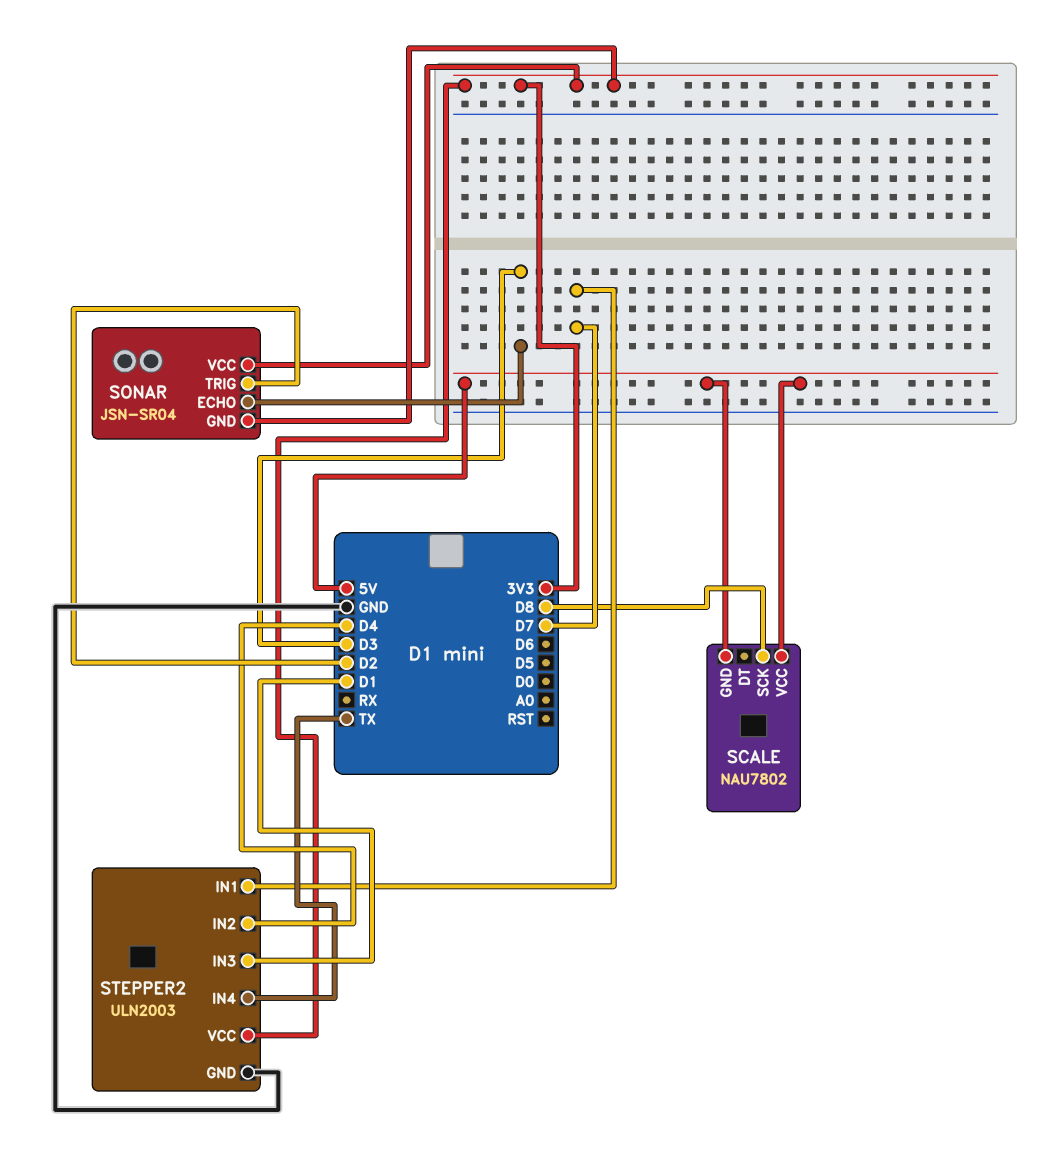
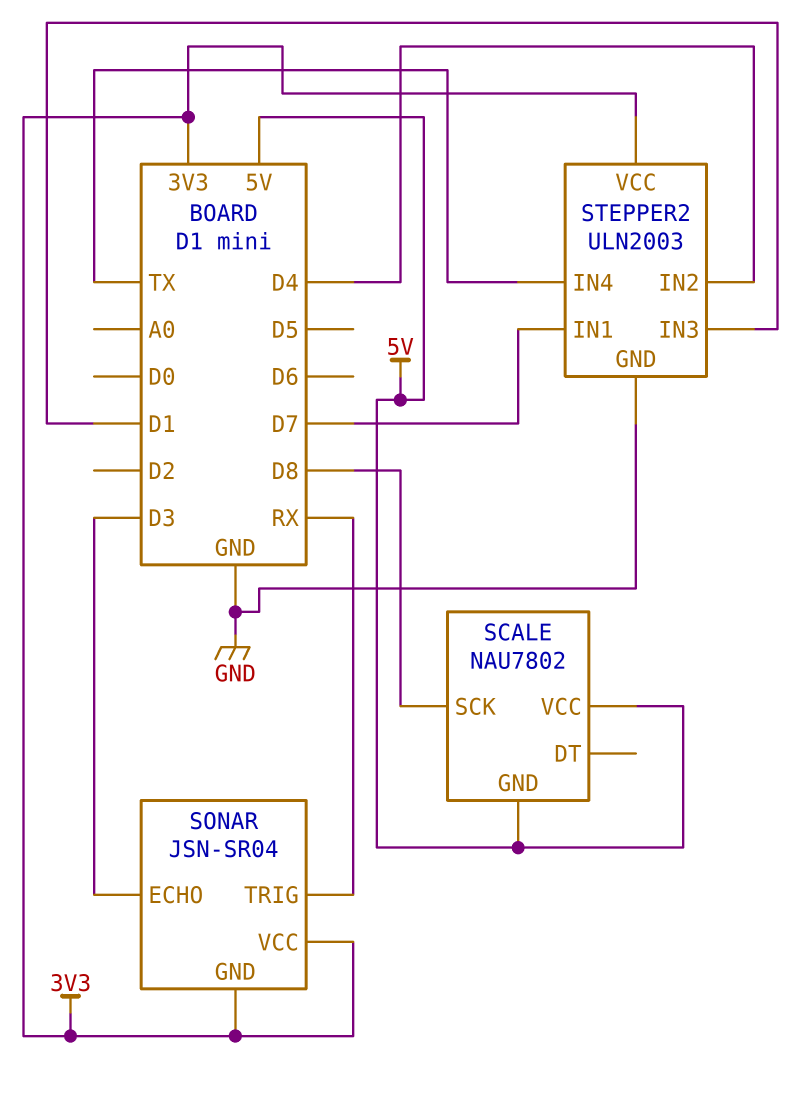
SONAR pin TRIG: D2 -> RX

